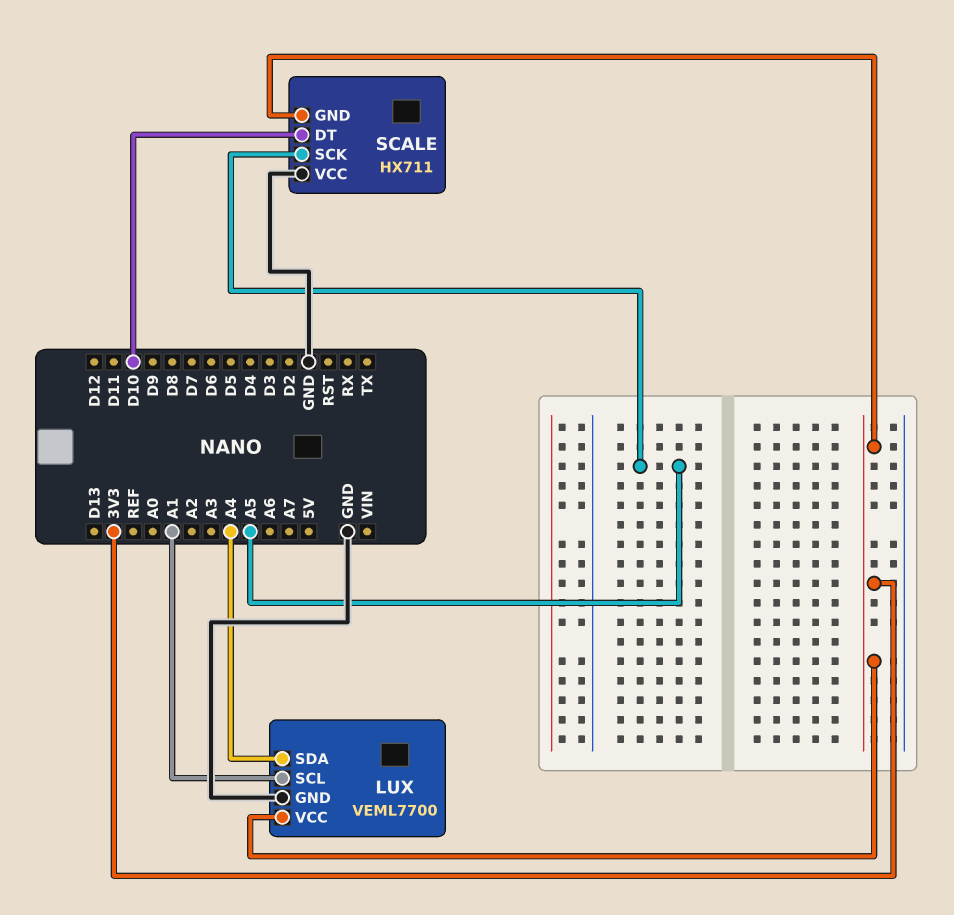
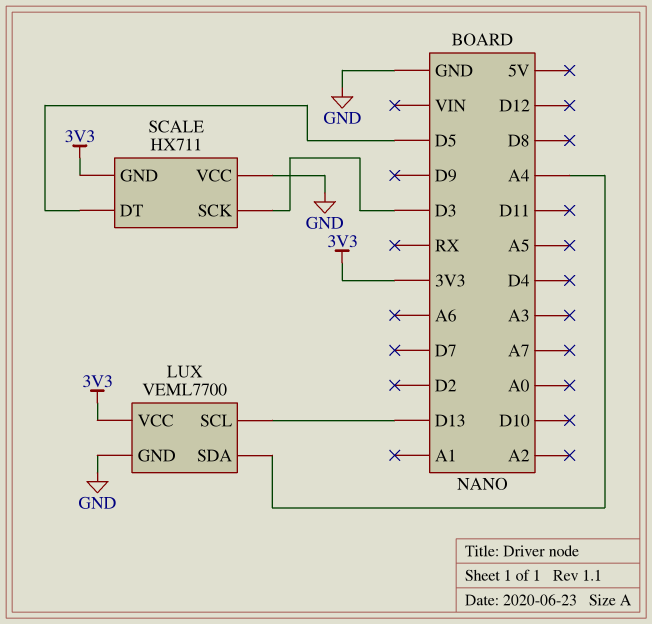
LUX pin SCL: A1 -> D13
SCALE pin DT: D10 -> D5
SCALE pin SCK: A5 -> D3

